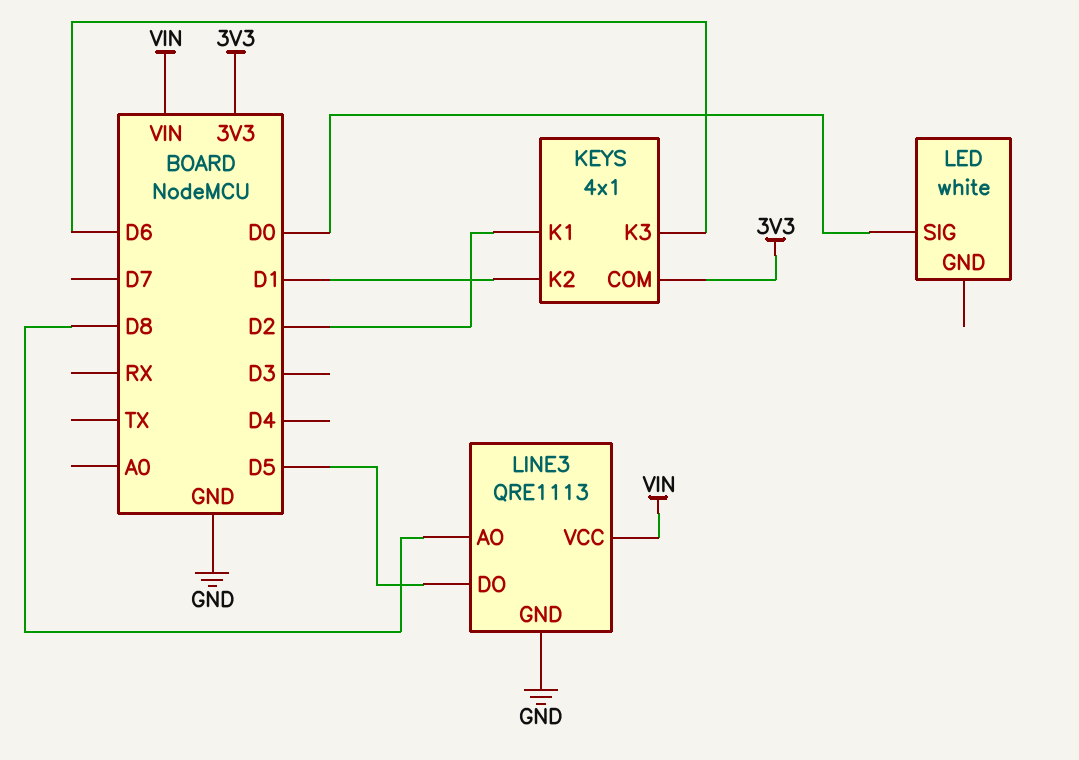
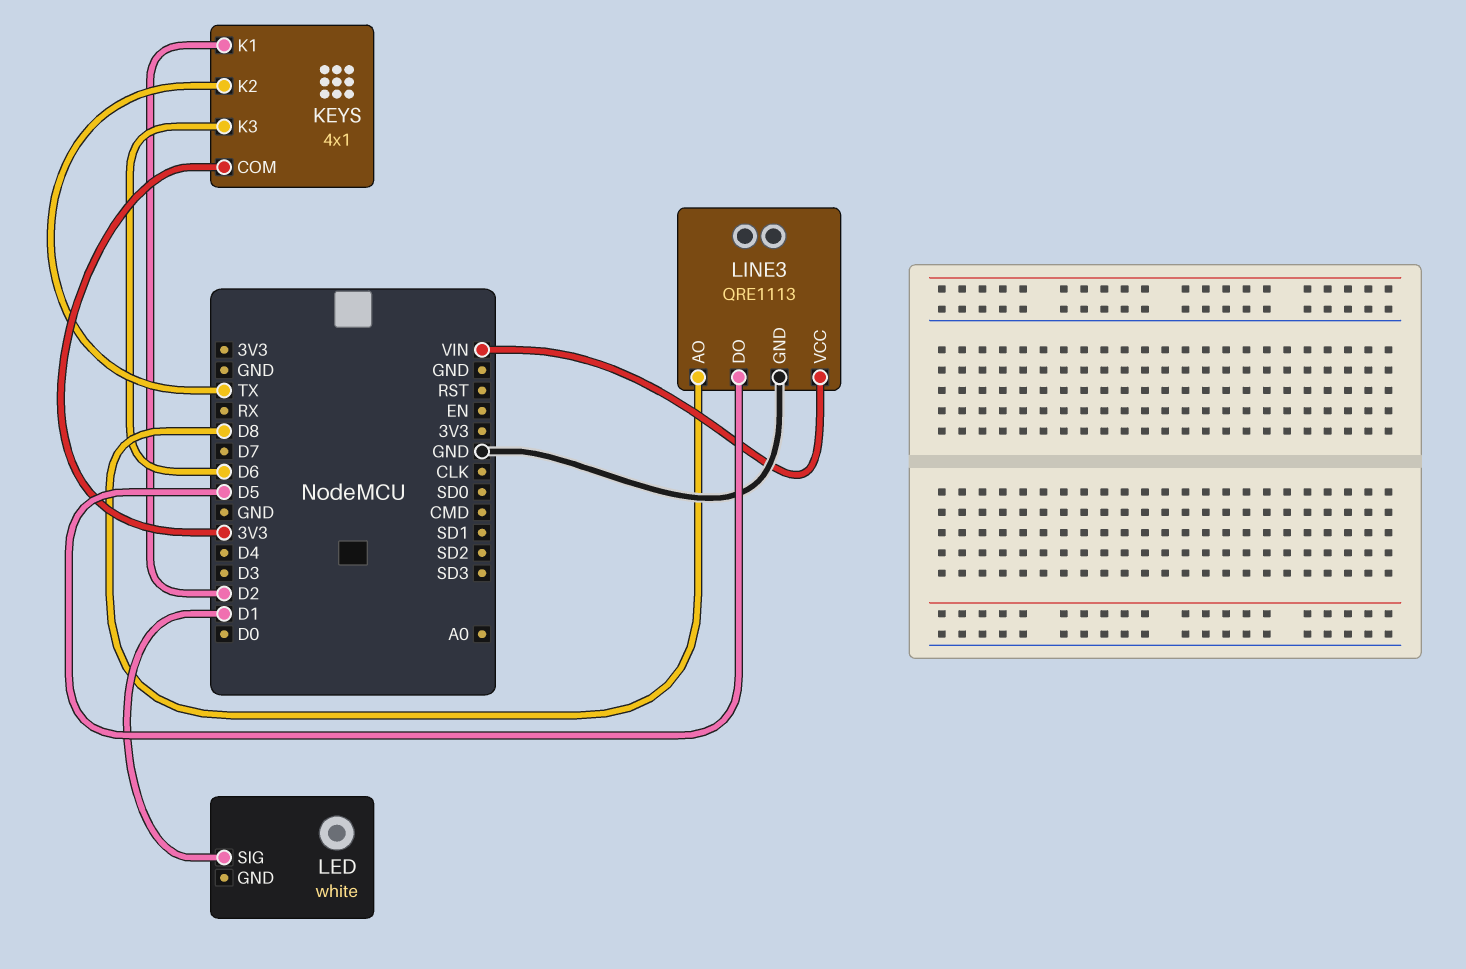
KEYS pin K2: D1 -> TX
LED pin SIG: D0 -> D1

